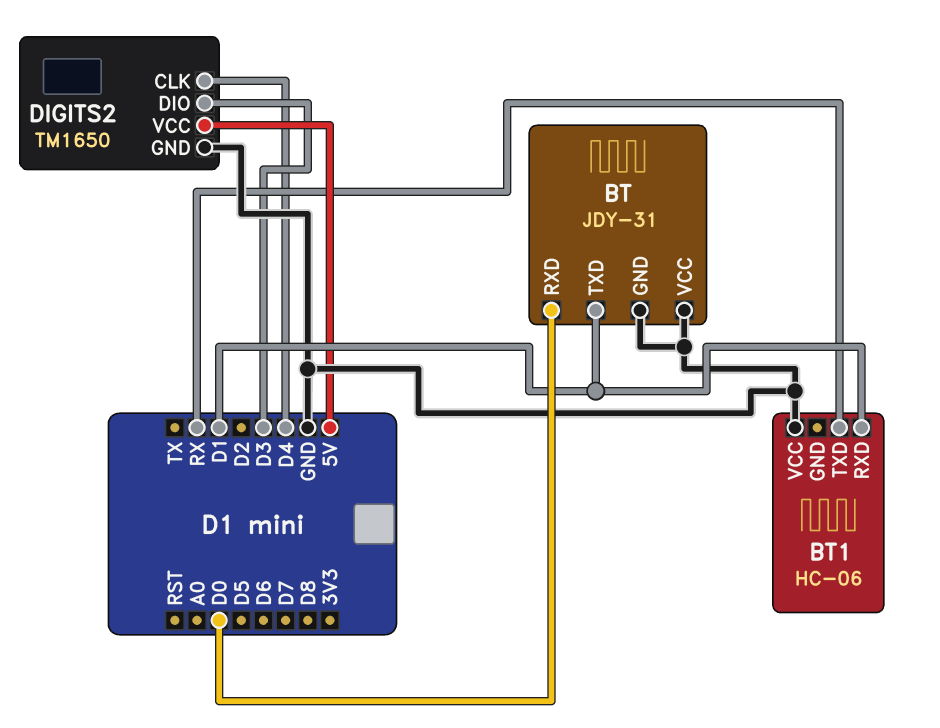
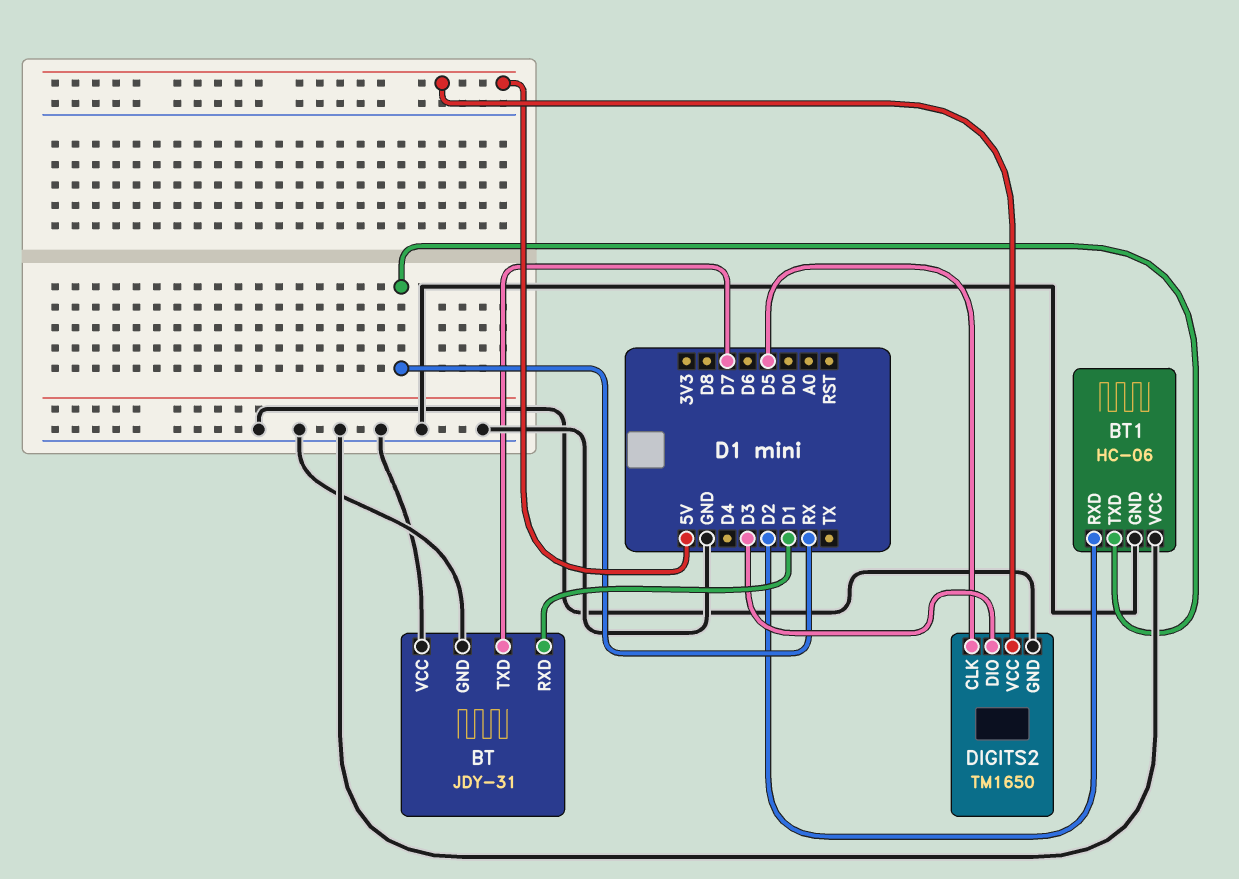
BT pin RXD: D0 -> D1
BT pin TXD: D1 -> D7
BT1 pin GND: none -> GND
BT1 pin RXD: D1 -> D2
DIGITS2 pin CLK: D4 -> D5

